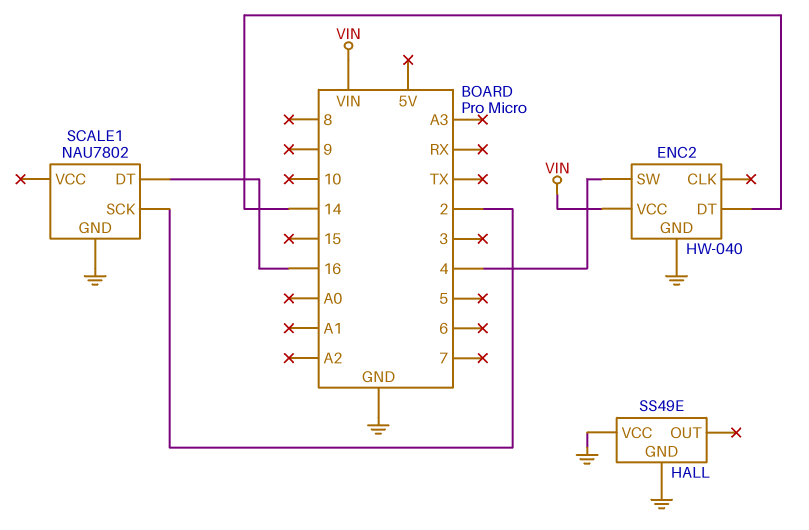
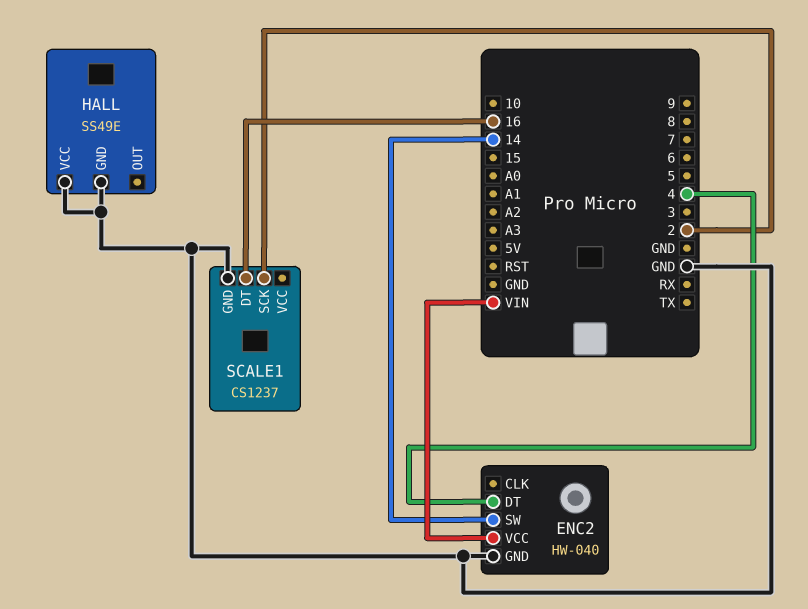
ENC2 pin DT: 14 -> 4
ENC2 pin SW: 4 -> 14
SCALE1: NAU7802 -> CS1237

